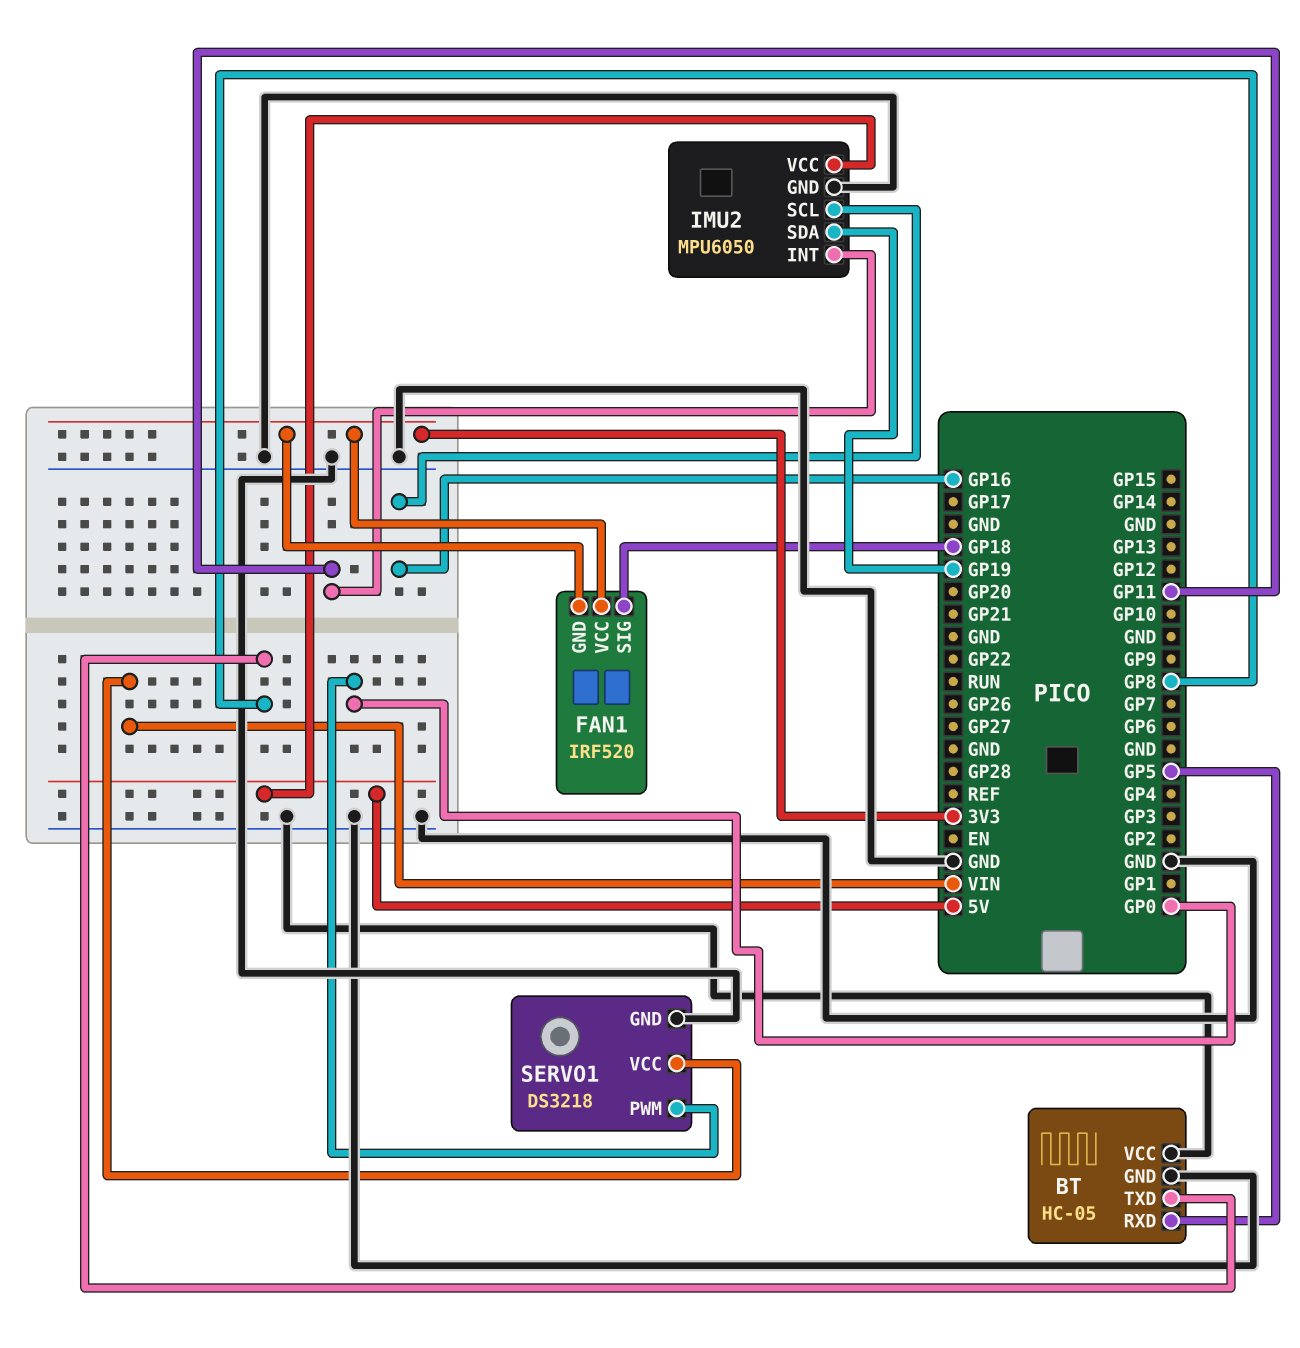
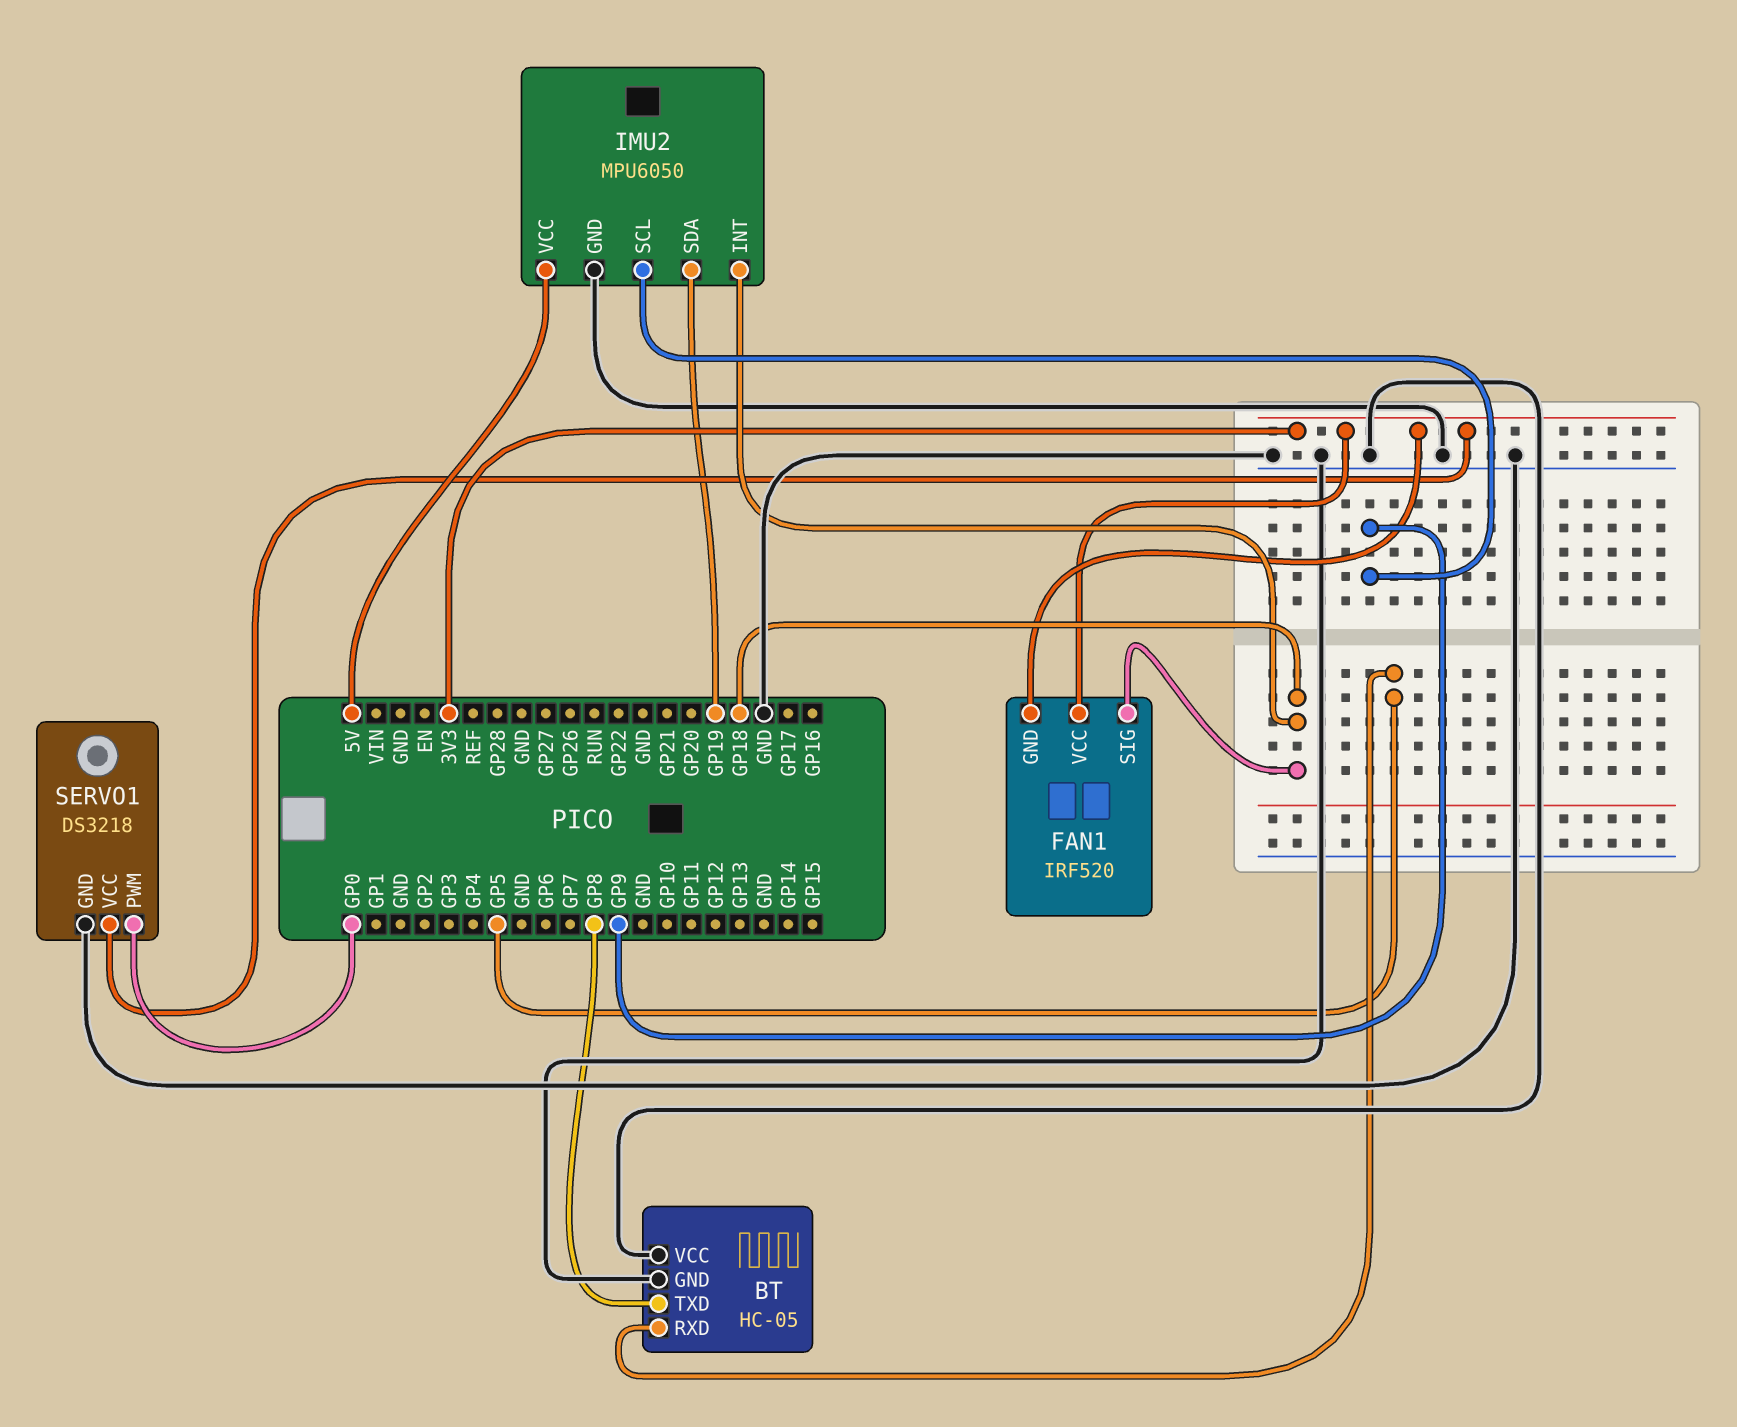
IMU2 pin INT: GP11 -> GP18
IMU2 pin SCL: GP16 -> GP9
SERVO1 pin VCC: VIN -> 3V3

